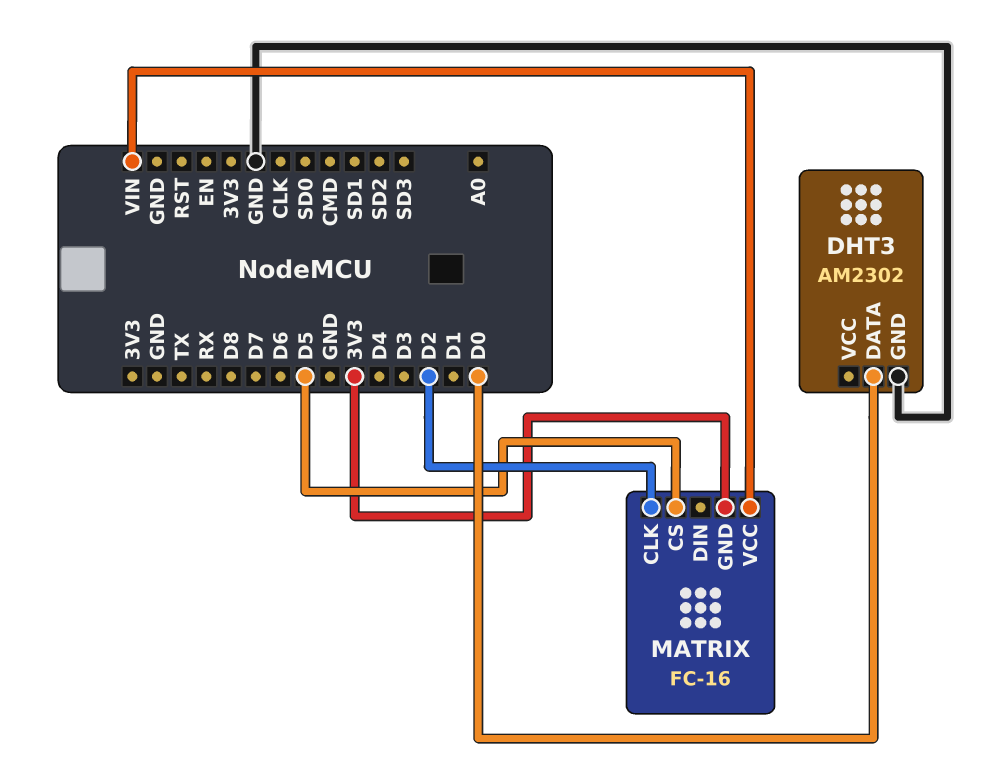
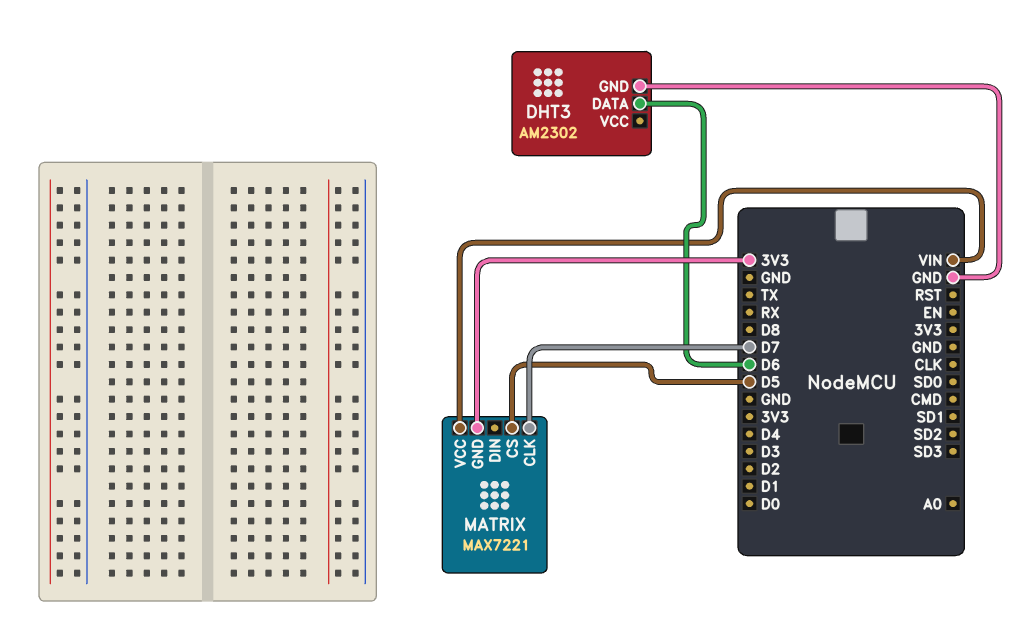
DHT3 pin DATA: D0 -> D6
MATRIX: FC-16 -> MAX7221
MATRIX pin CLK: D2 -> D7

